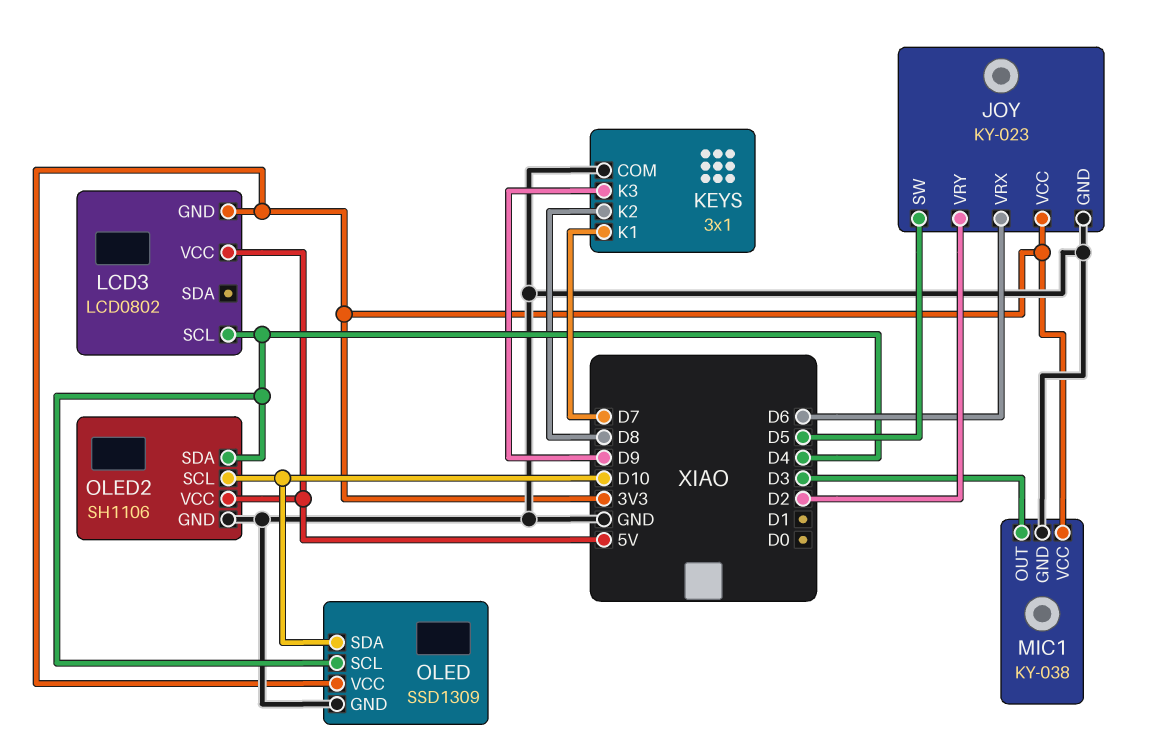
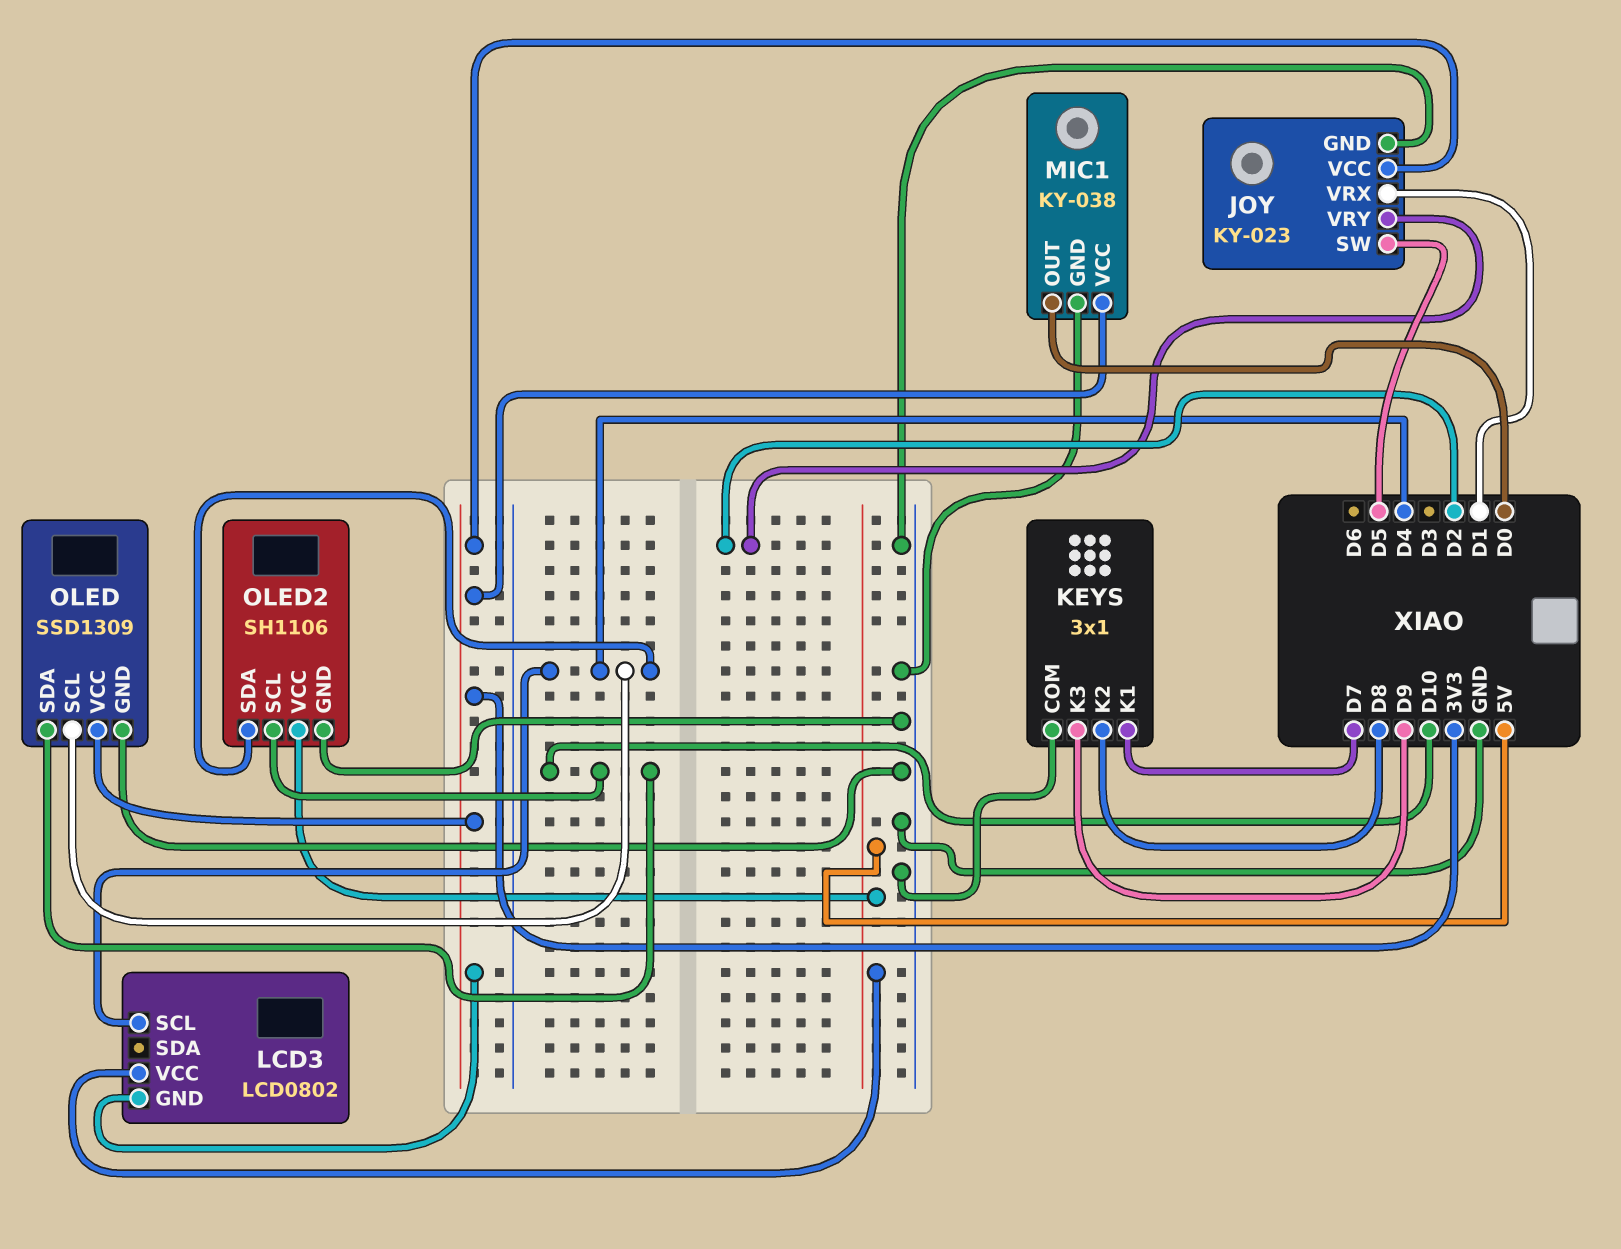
JOY pin VRX: D6 -> D1
MIC1 pin OUT: D3 -> D0

